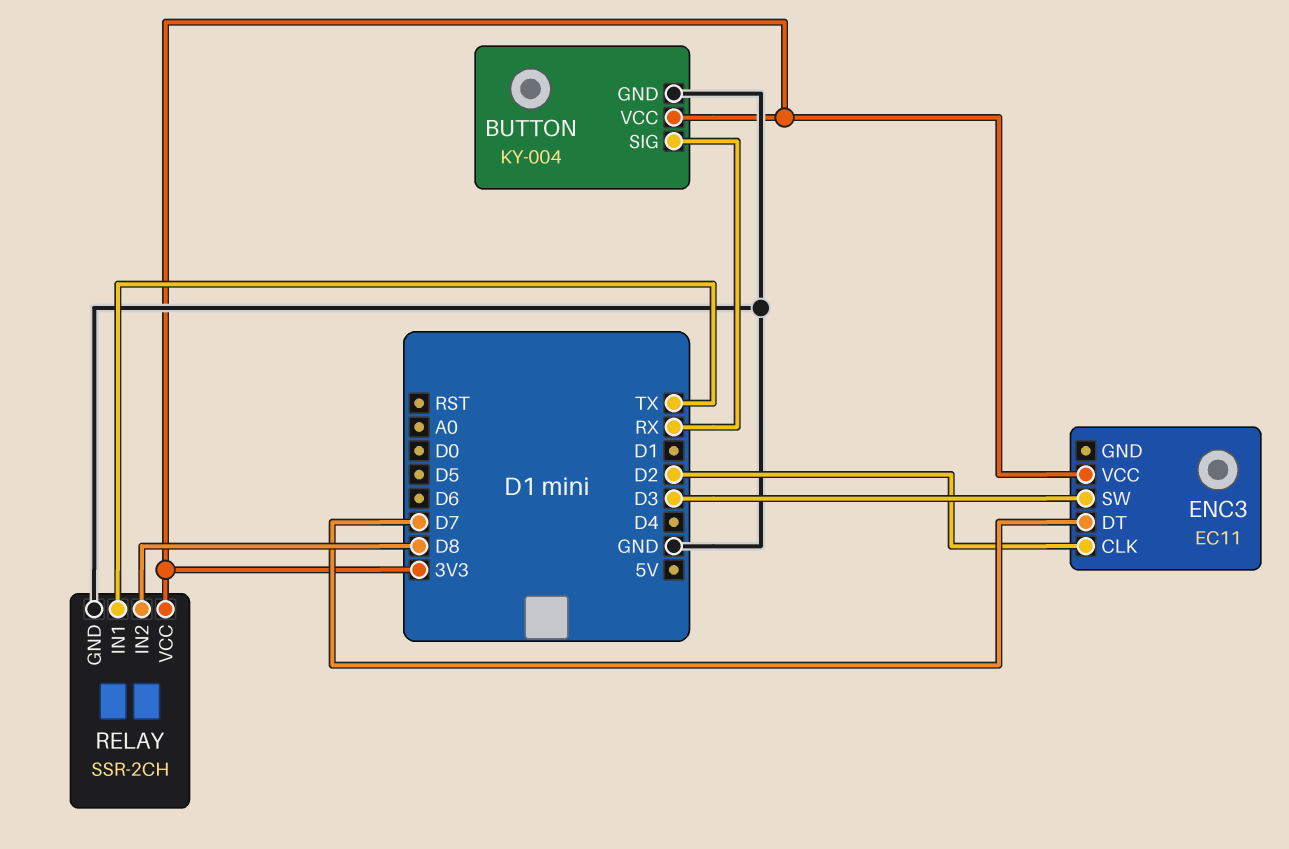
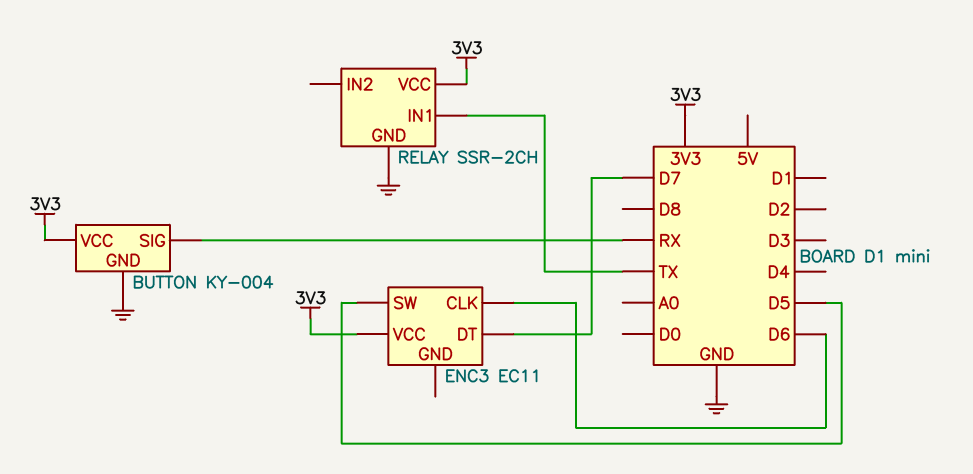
ENC3 pin CLK: D2 -> D6
ENC3 pin SW: D3 -> D5
RELAY pin IN2: D8 -> none

